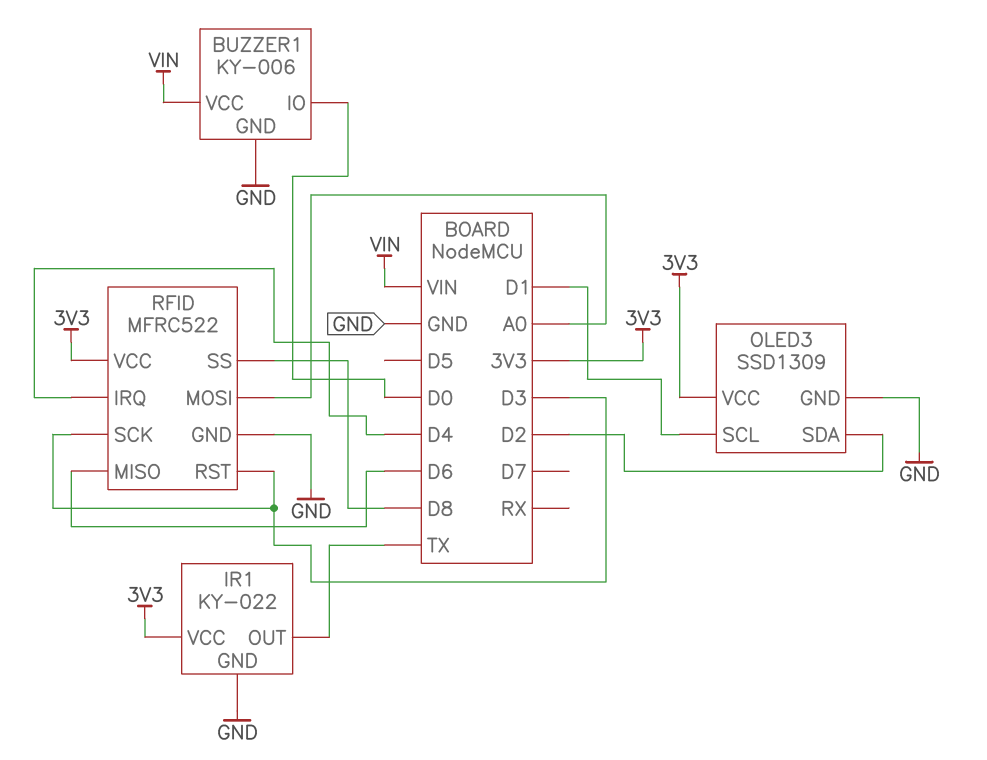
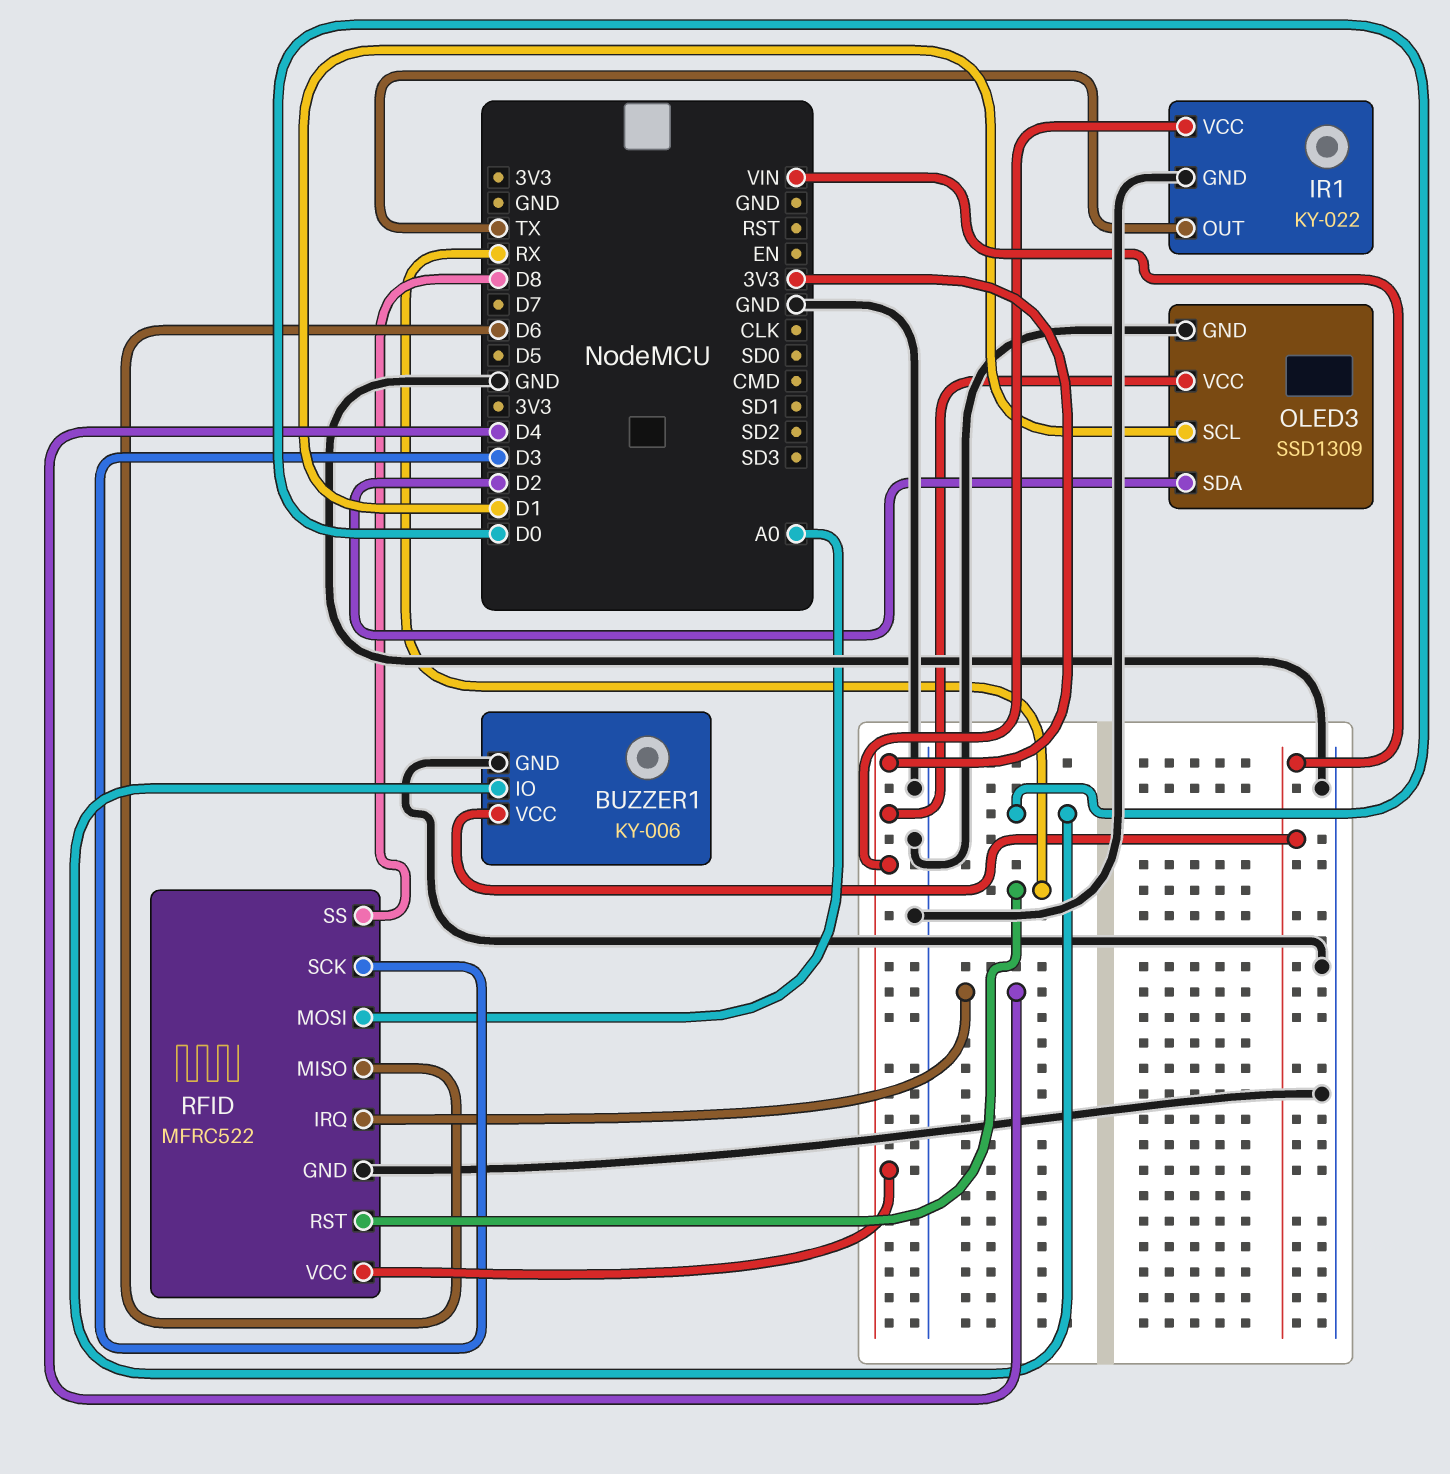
RFID pin RST: D3 -> RX

